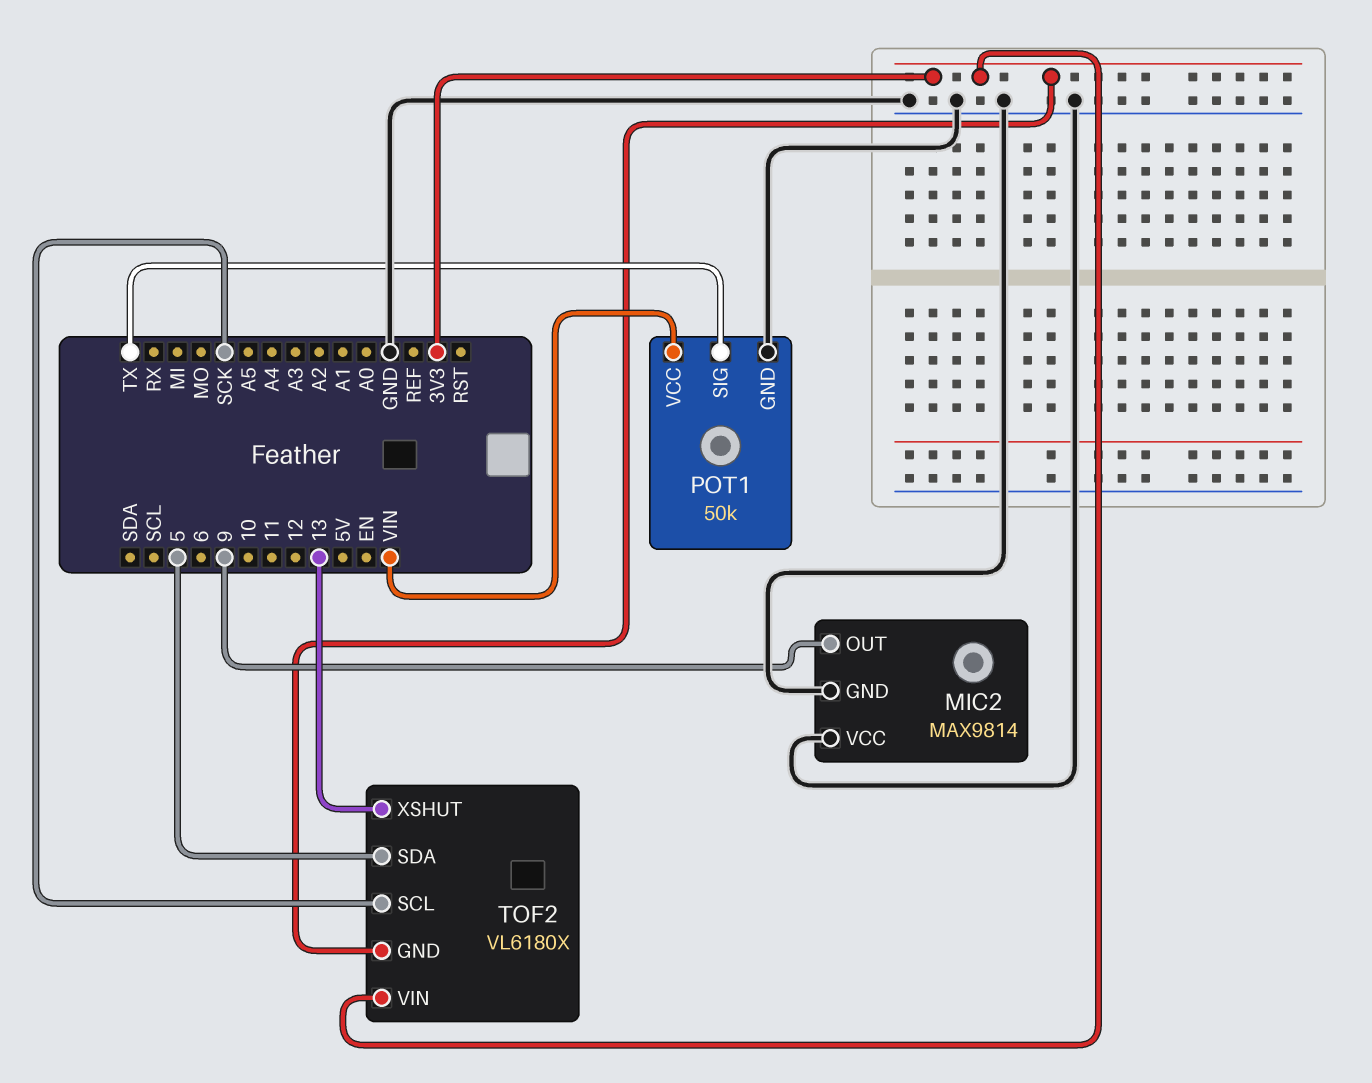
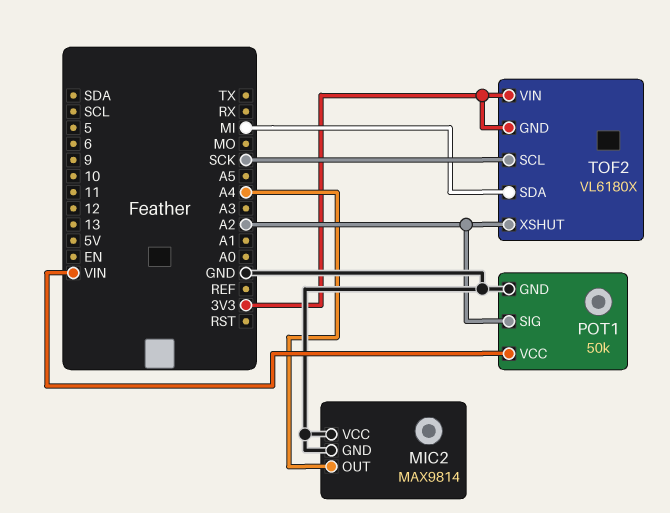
MIC2 pin OUT: 9 -> A4
POT1 pin SIG: TX -> A2
TOF2 pin SDA: 5 -> MI
TOF2 pin XSHUT: 13 -> A2

